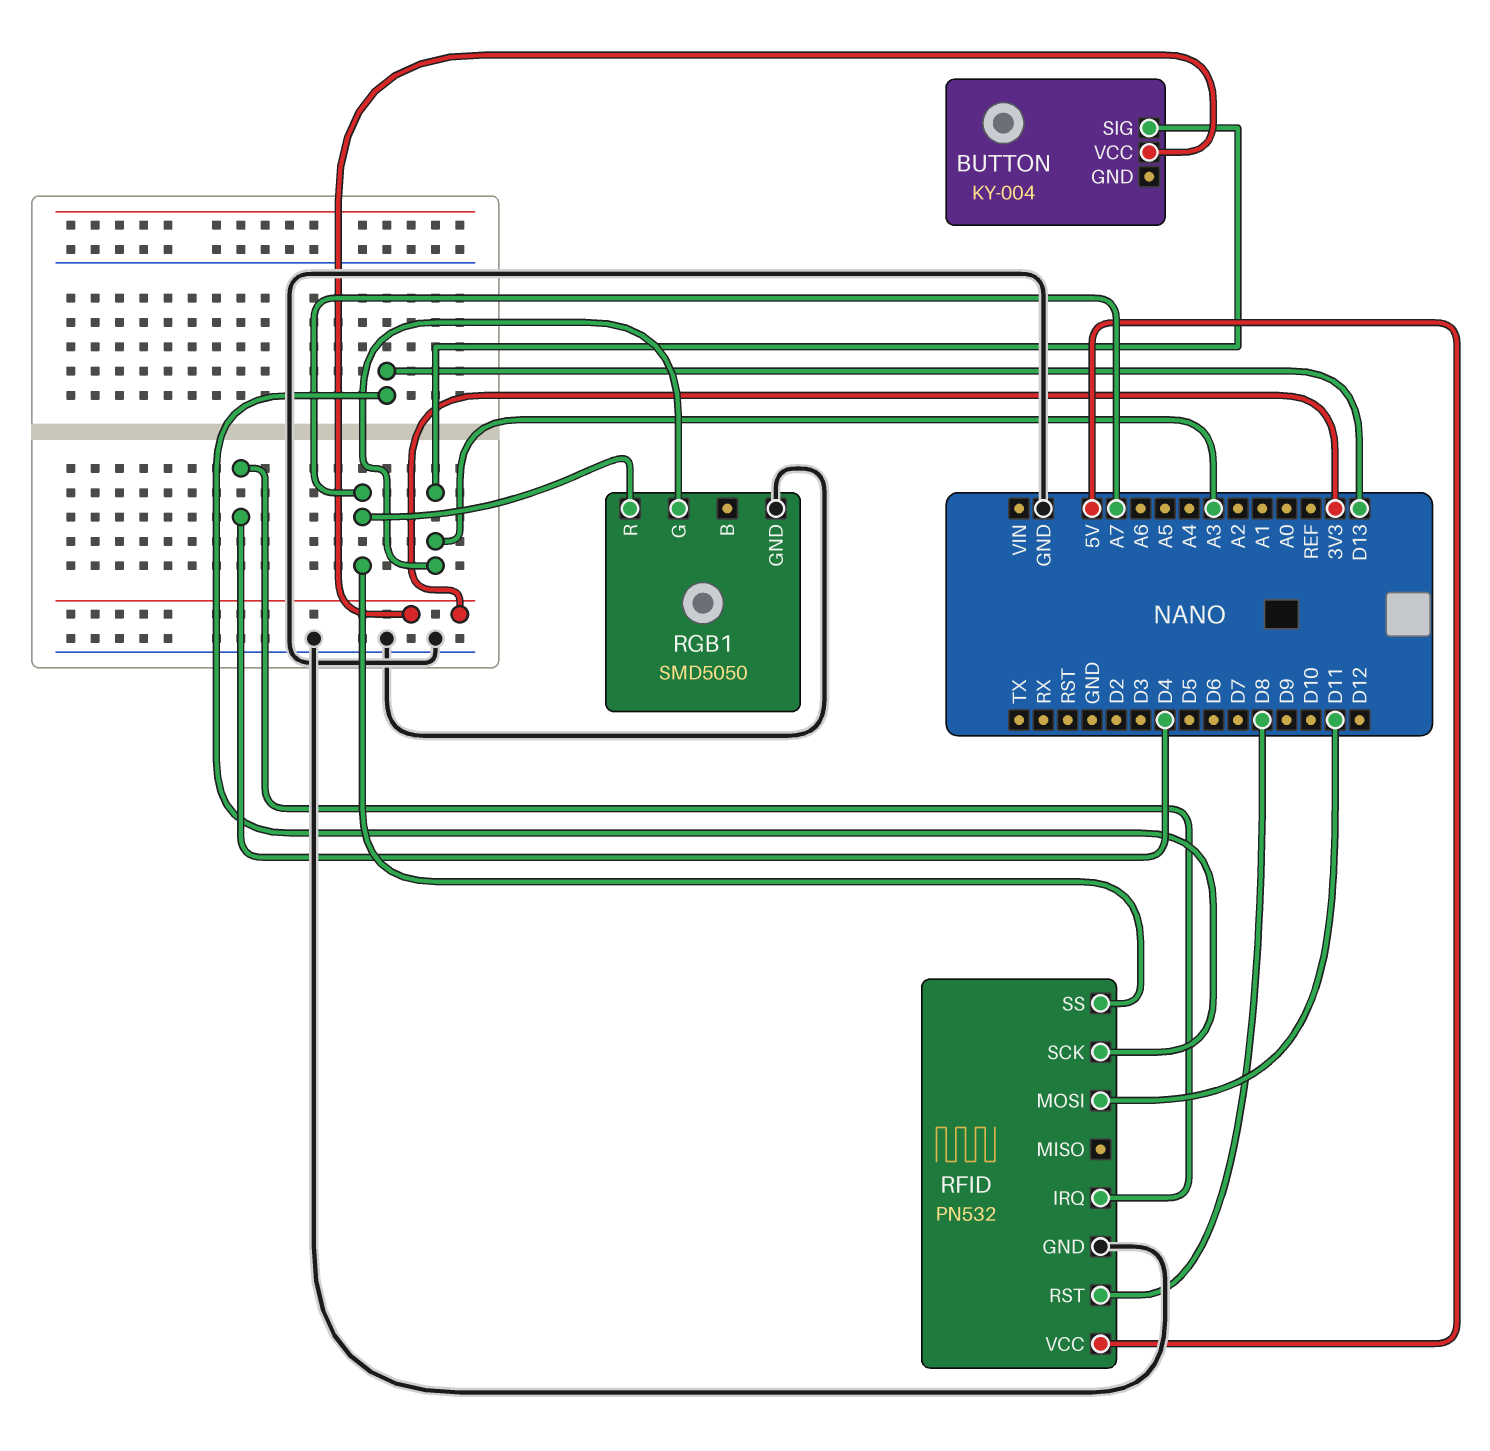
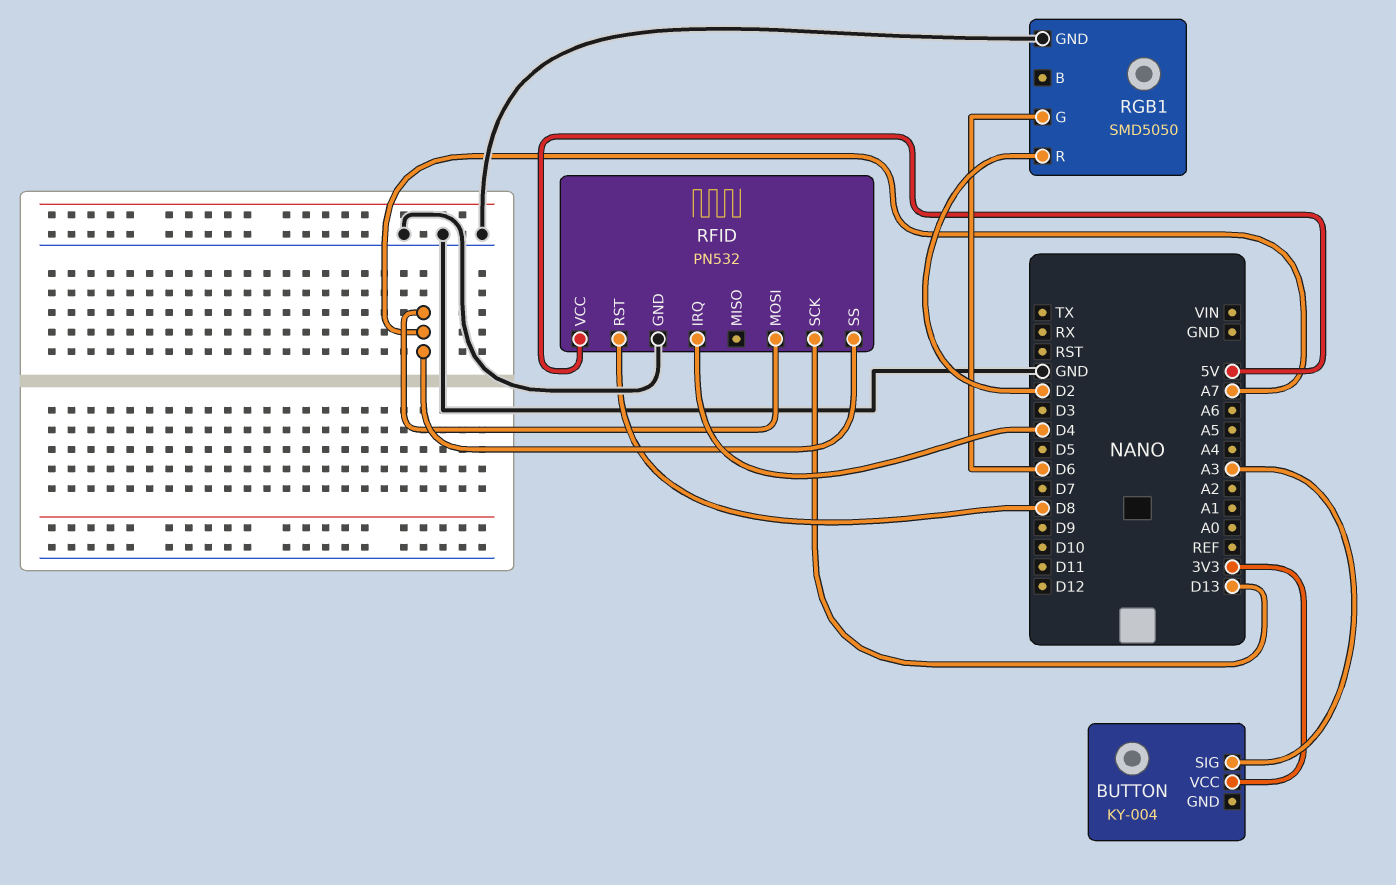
RFID pin MOSI: D11 -> A7
RGB1 pin G: A3 -> D6
RGB1 pin R: A7 -> D2

